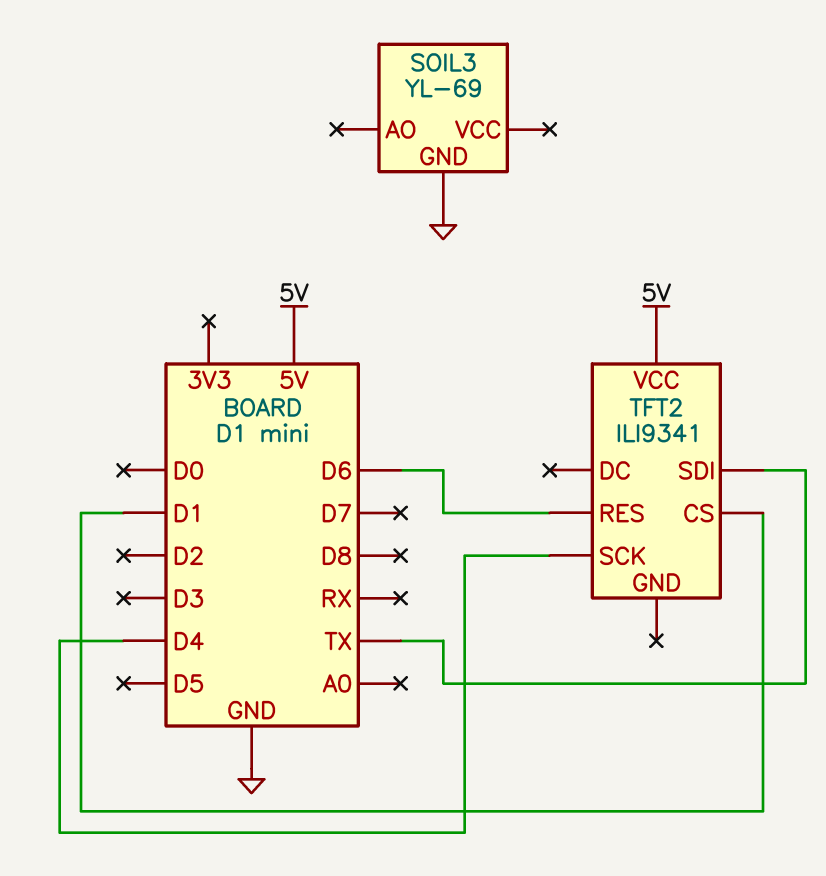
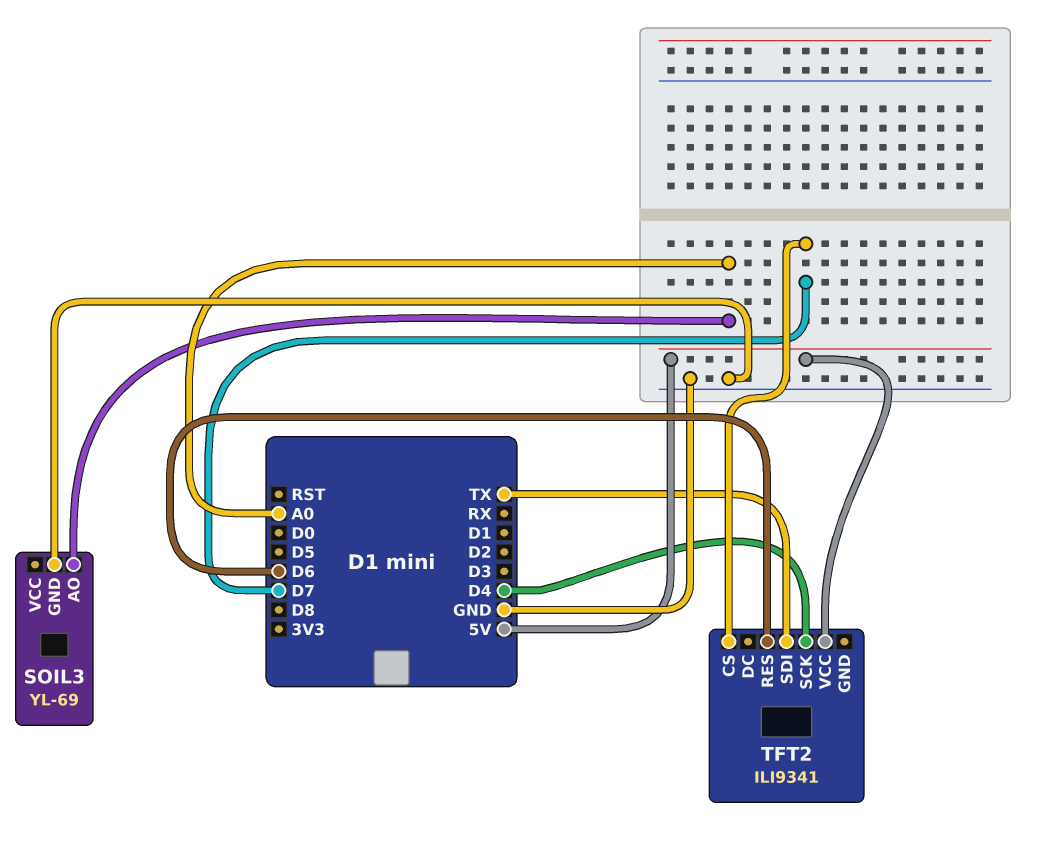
SOIL3 pin AO: none -> A0
TFT2 pin CS: D1 -> D7

